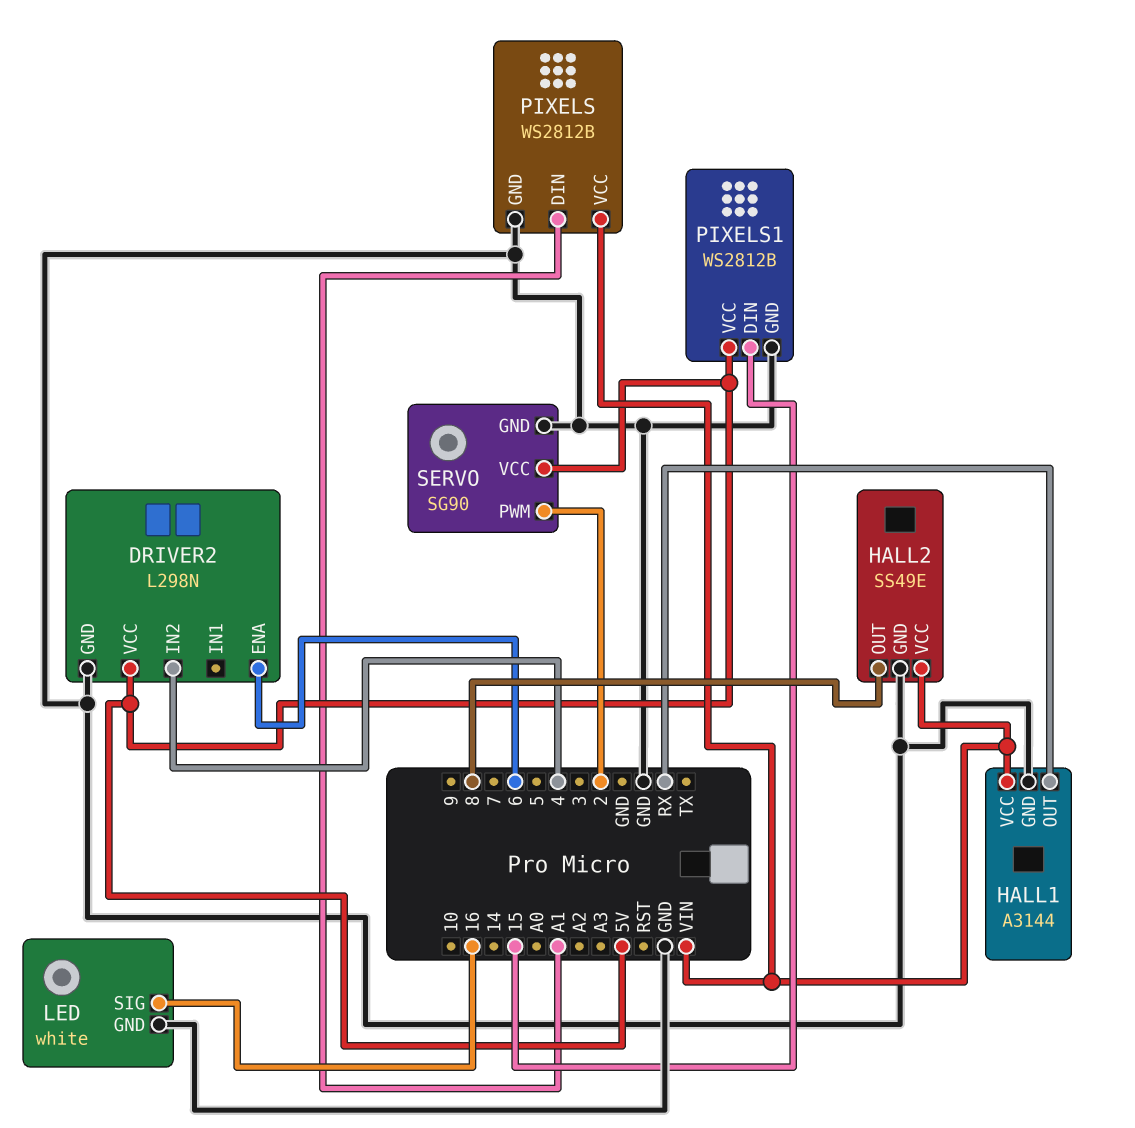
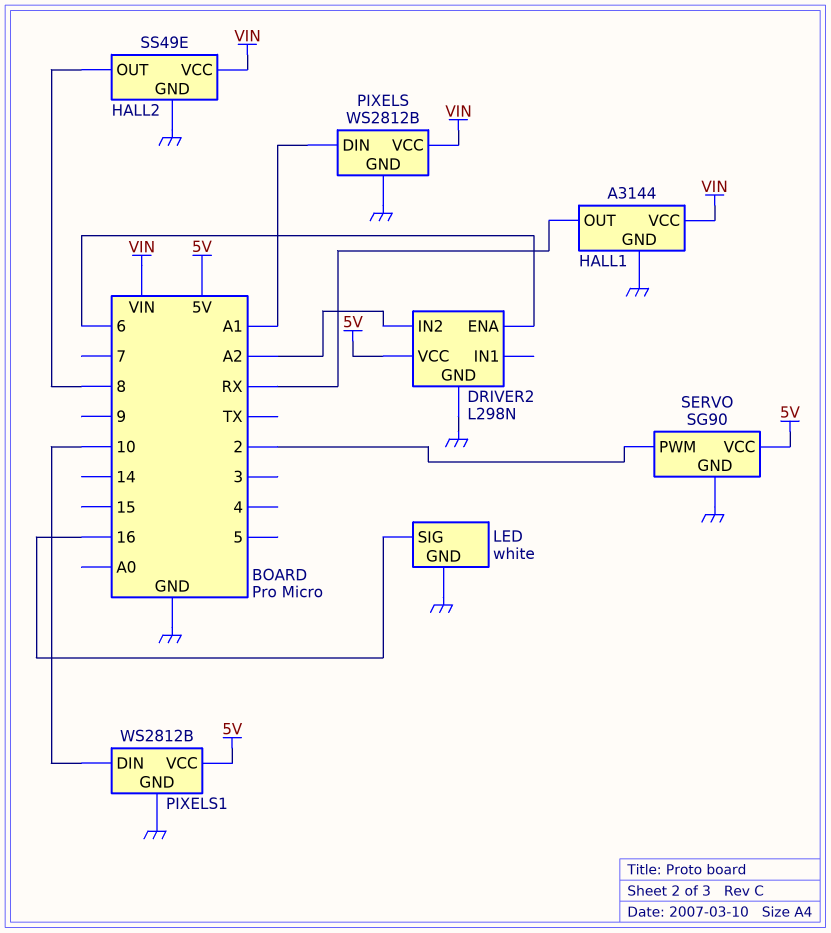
DRIVER2 pin IN2: 4 -> A2
PIXELS1 pin DIN: 15 -> 10

